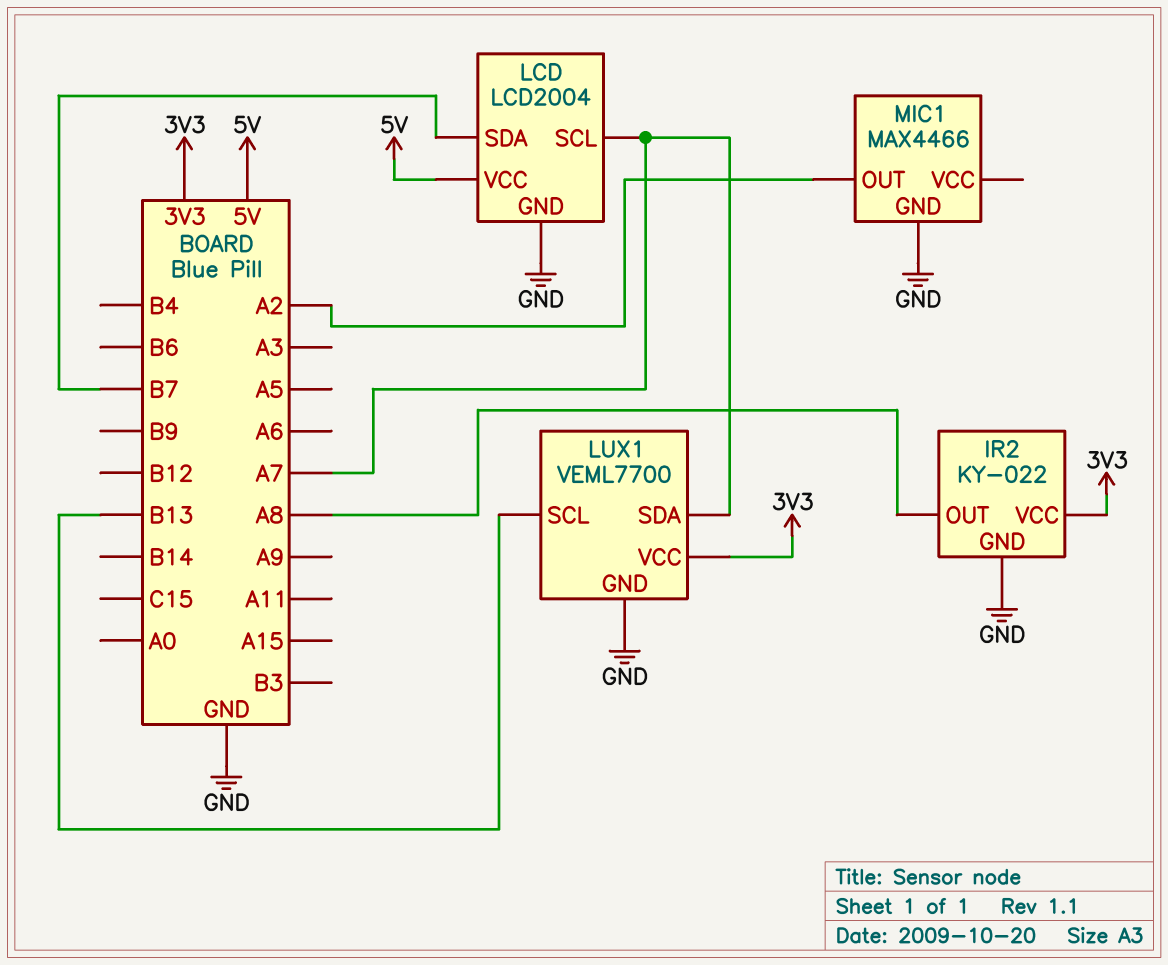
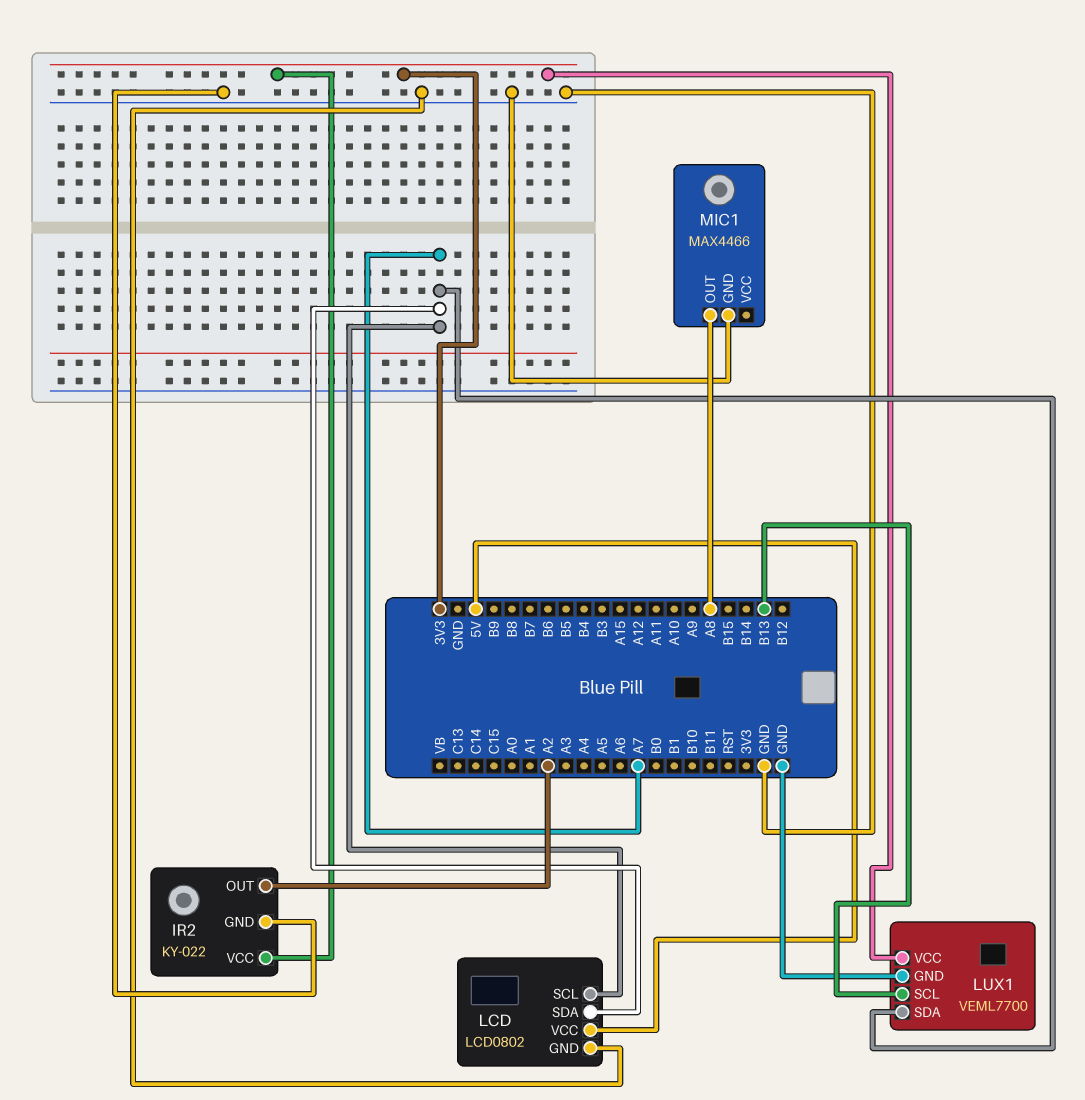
IR2 pin OUT: A8 -> A2
LCD: LCD2004 -> LCD0802
LCD pin SDA: B7 -> A7
MIC1 pin OUT: A2 -> A8

